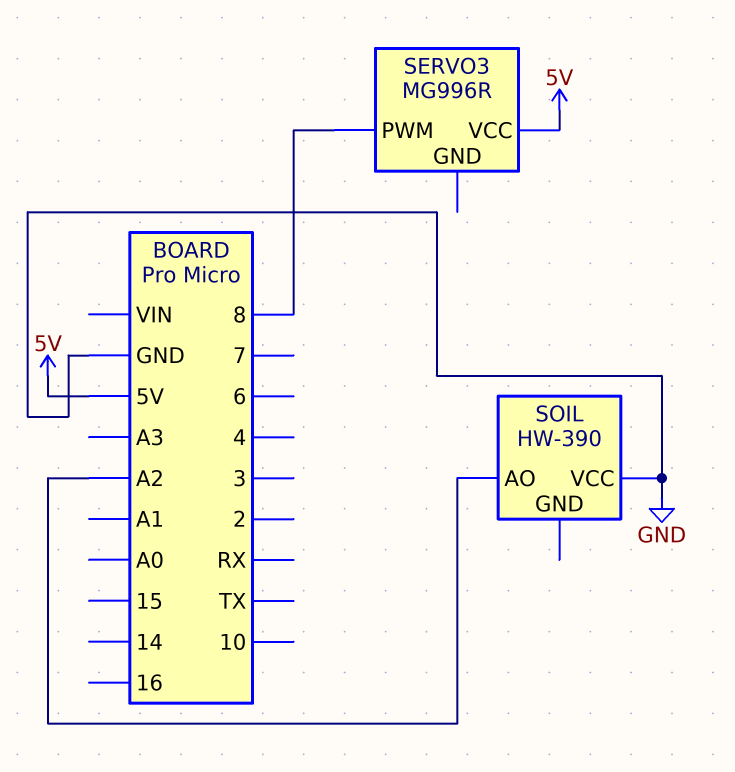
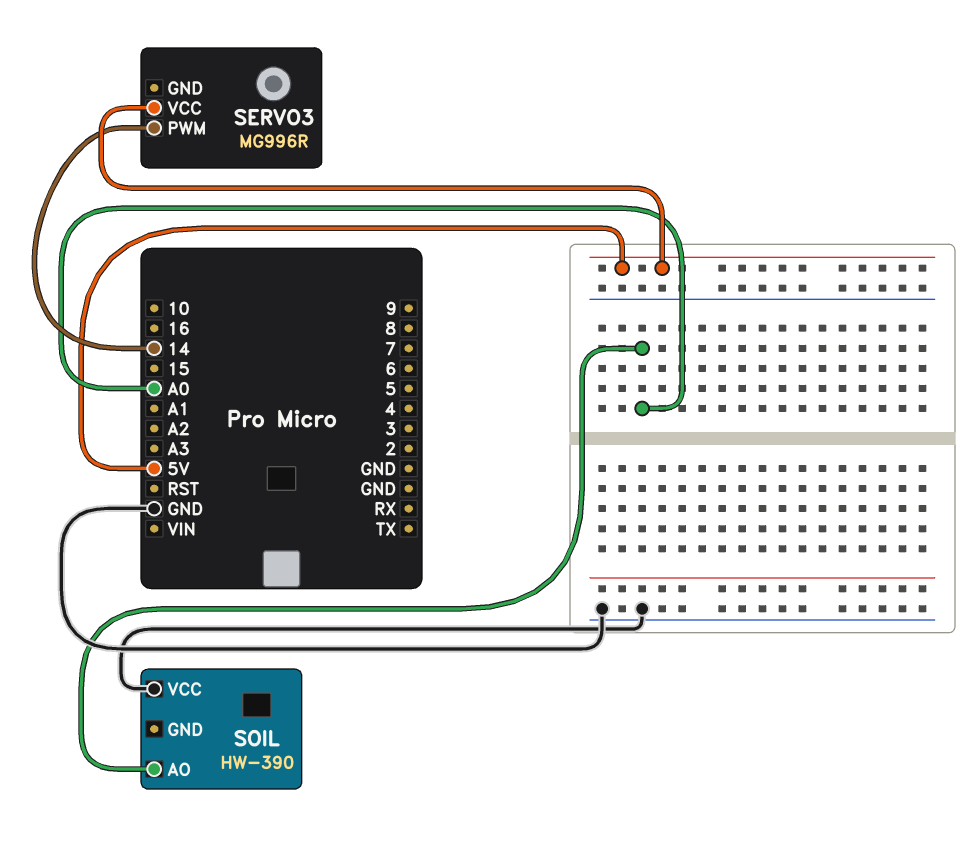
SERVO3 pin PWM: 8 -> 14
SOIL pin AO: A2 -> A0

